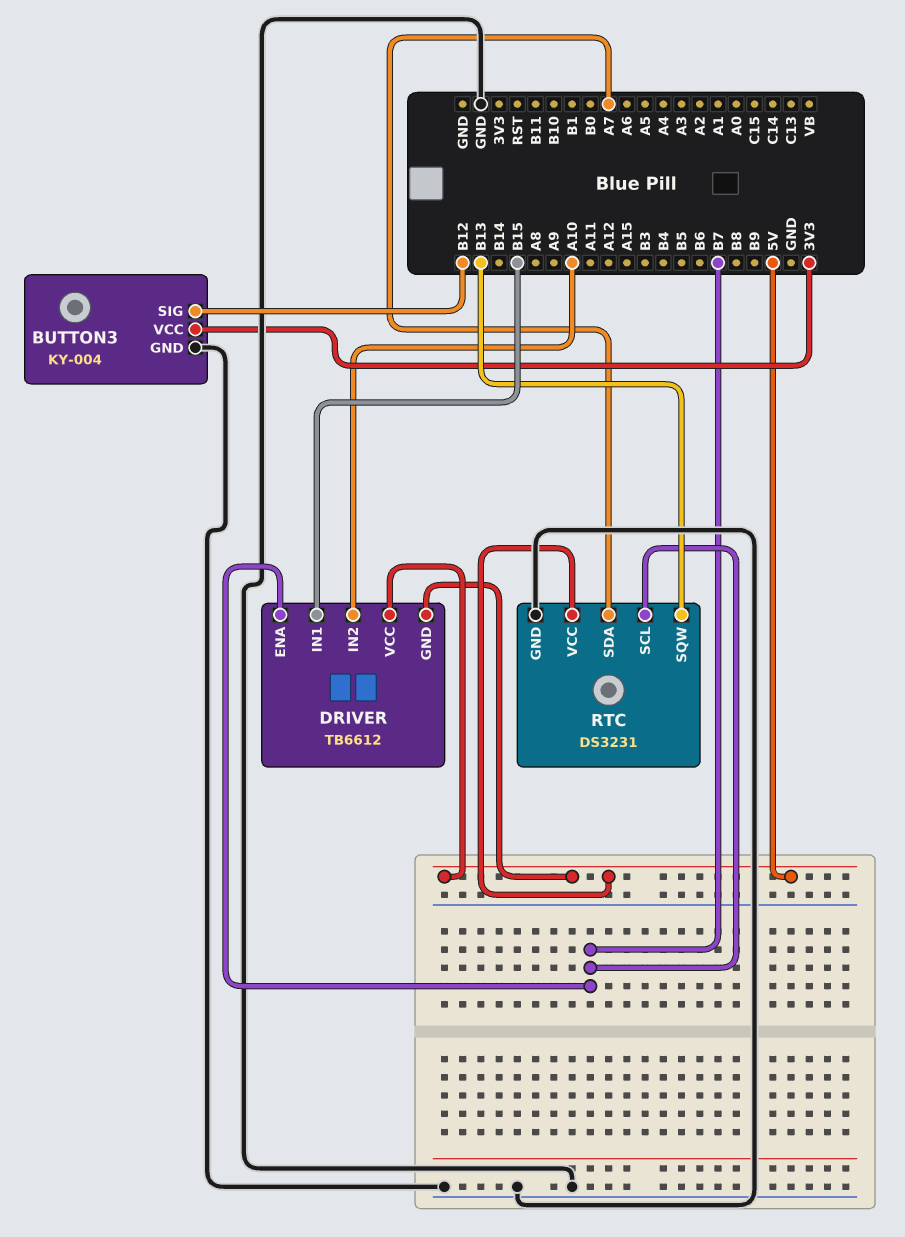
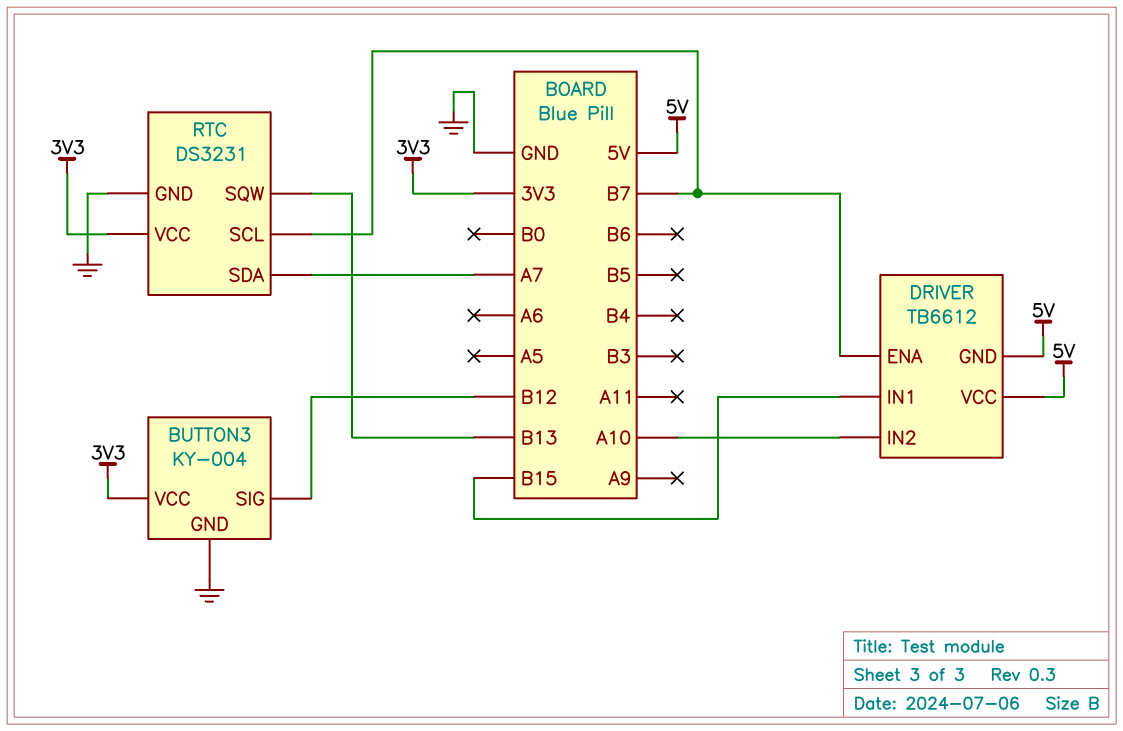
RTC pin VCC: 5V -> 3V3

